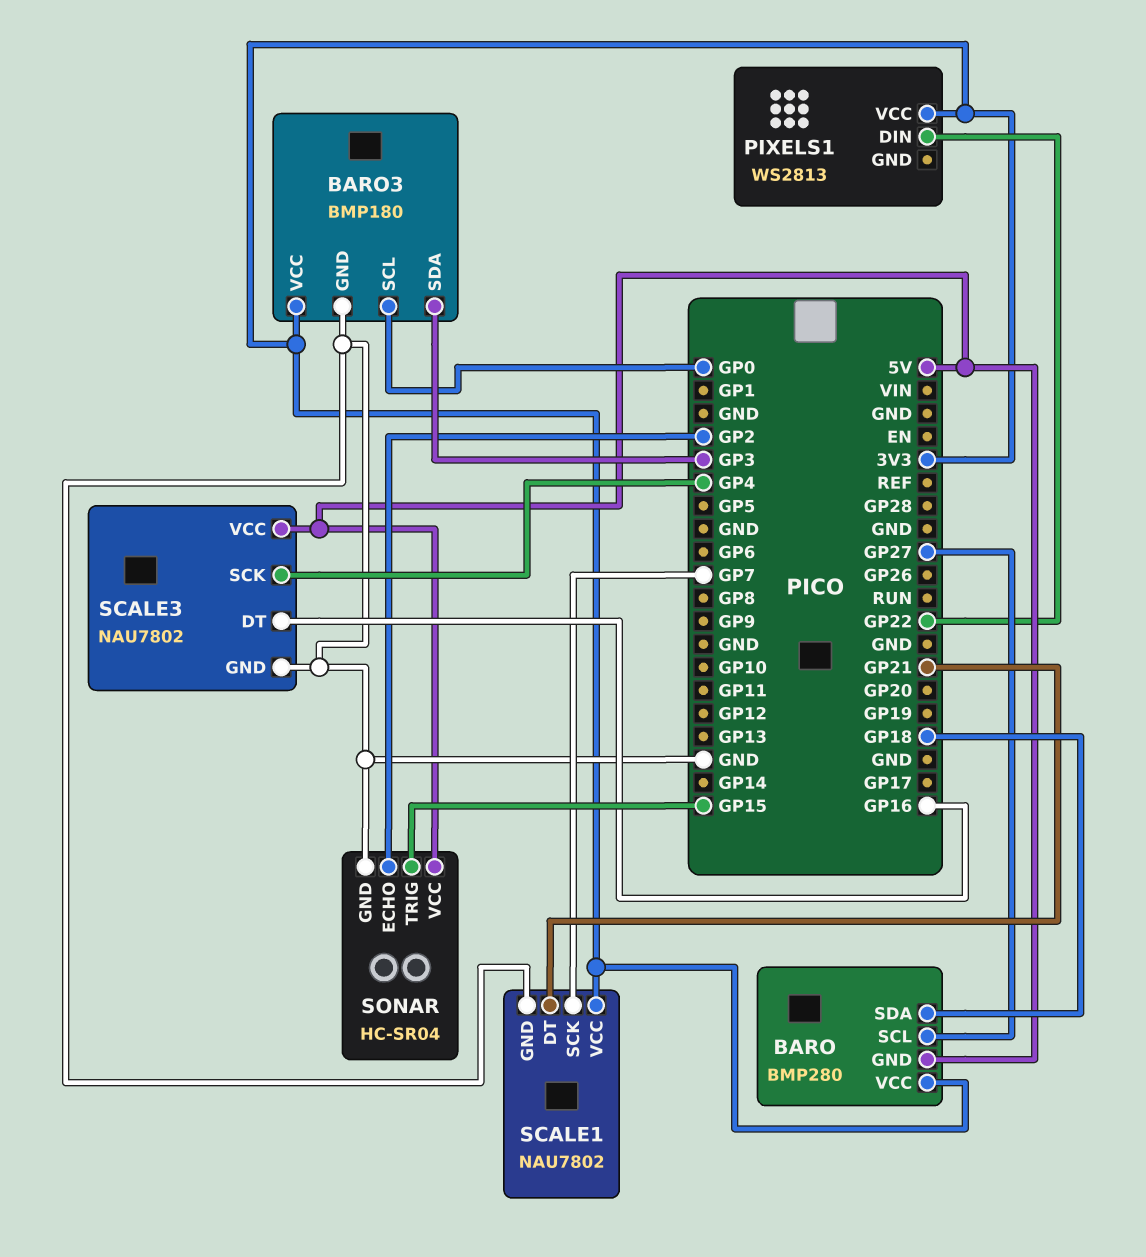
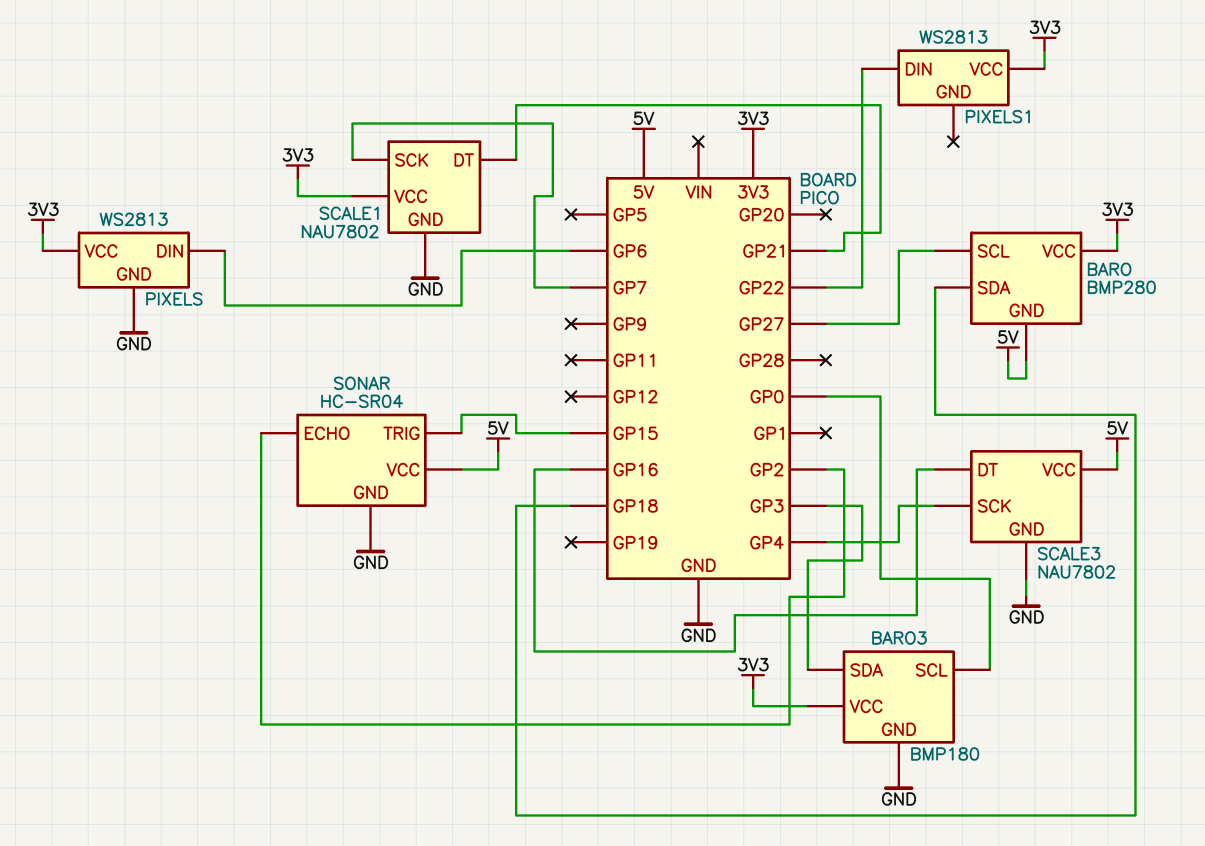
PIXELS: none -> WS2813
PIXELS pin DIN: none -> GP6
PIXELS pin GND: none -> GND
PIXELS pin VCC: none -> 3V3

